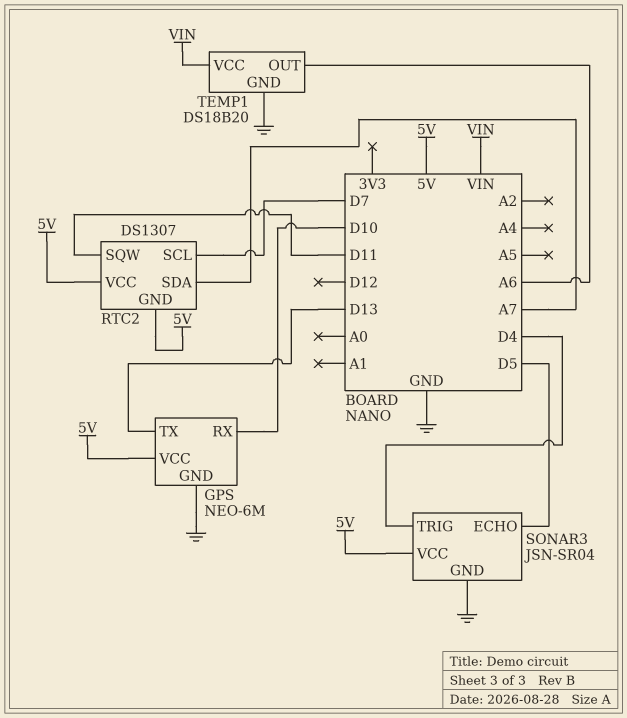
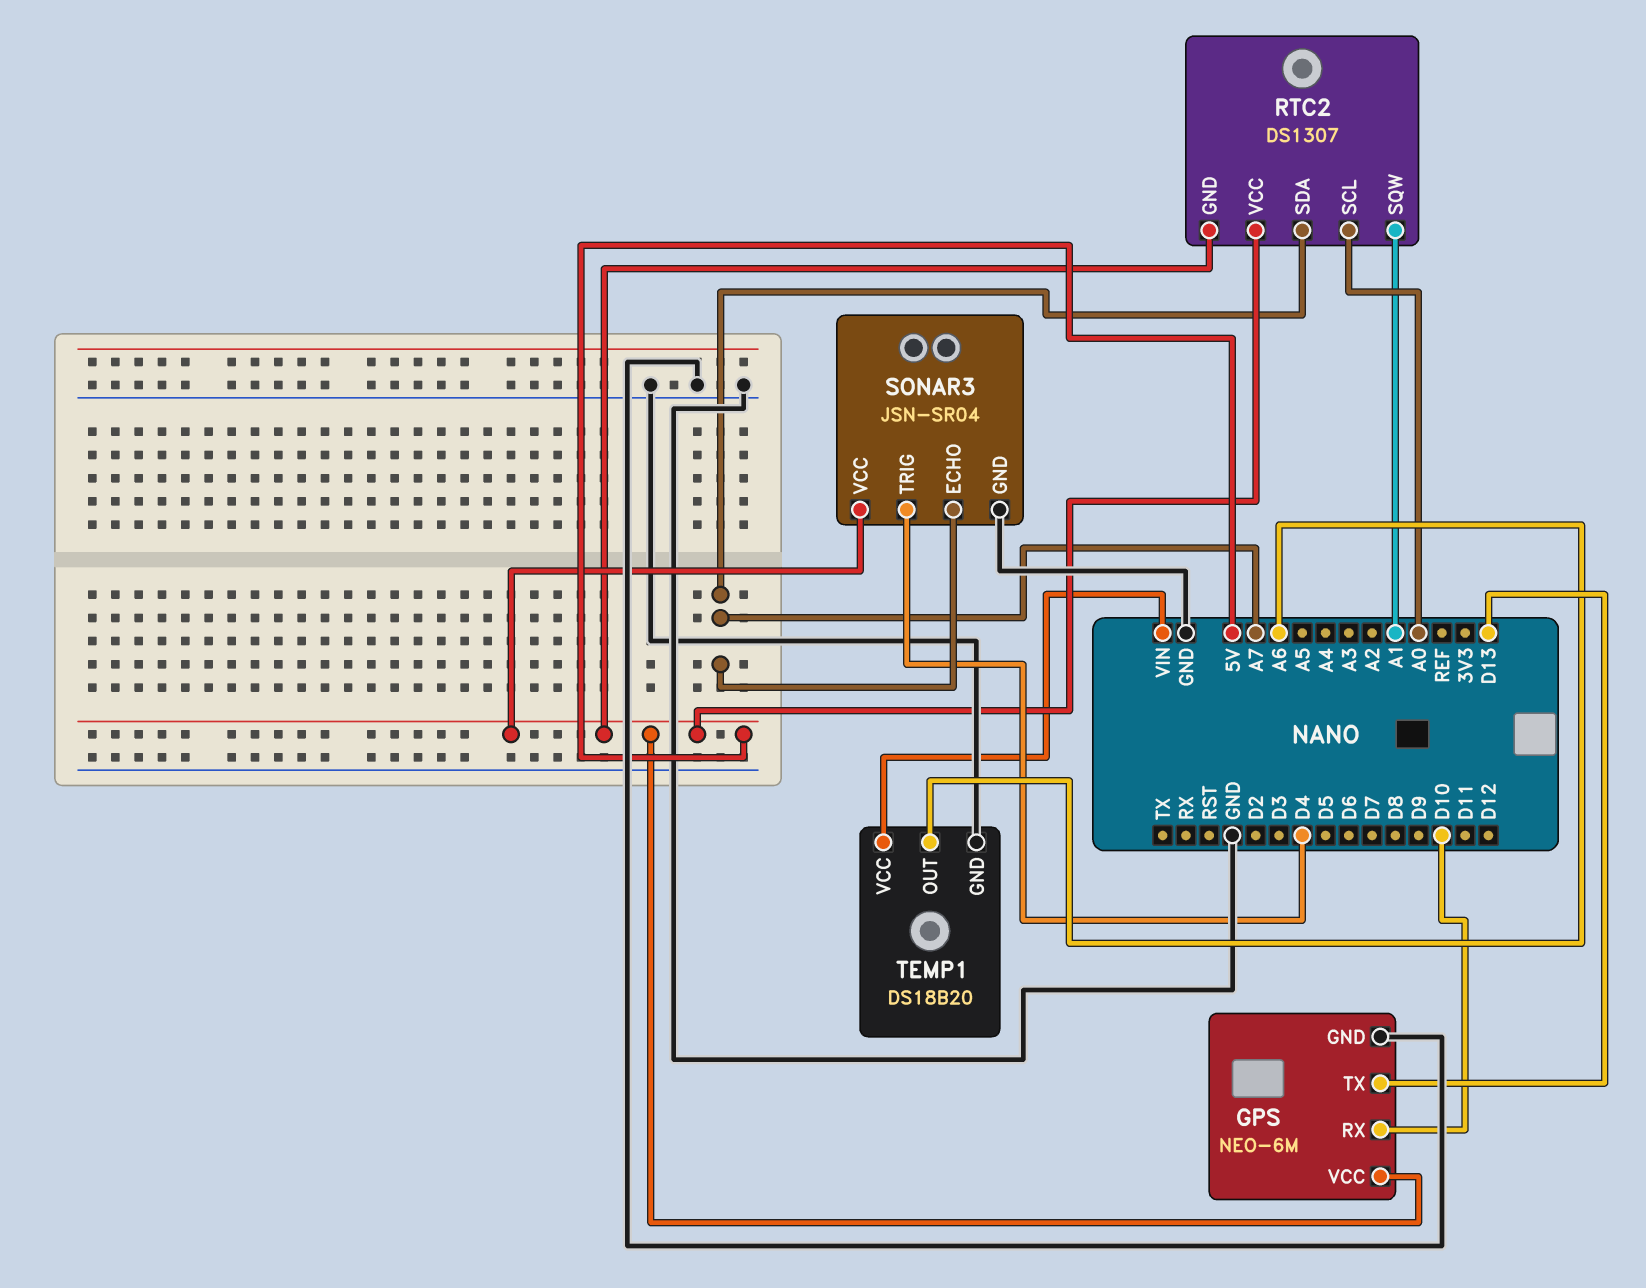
RTC2 pin SCL: D7 -> A0
RTC2 pin SQW: D11 -> A1
SONAR3 pin ECHO: D5 -> A7

